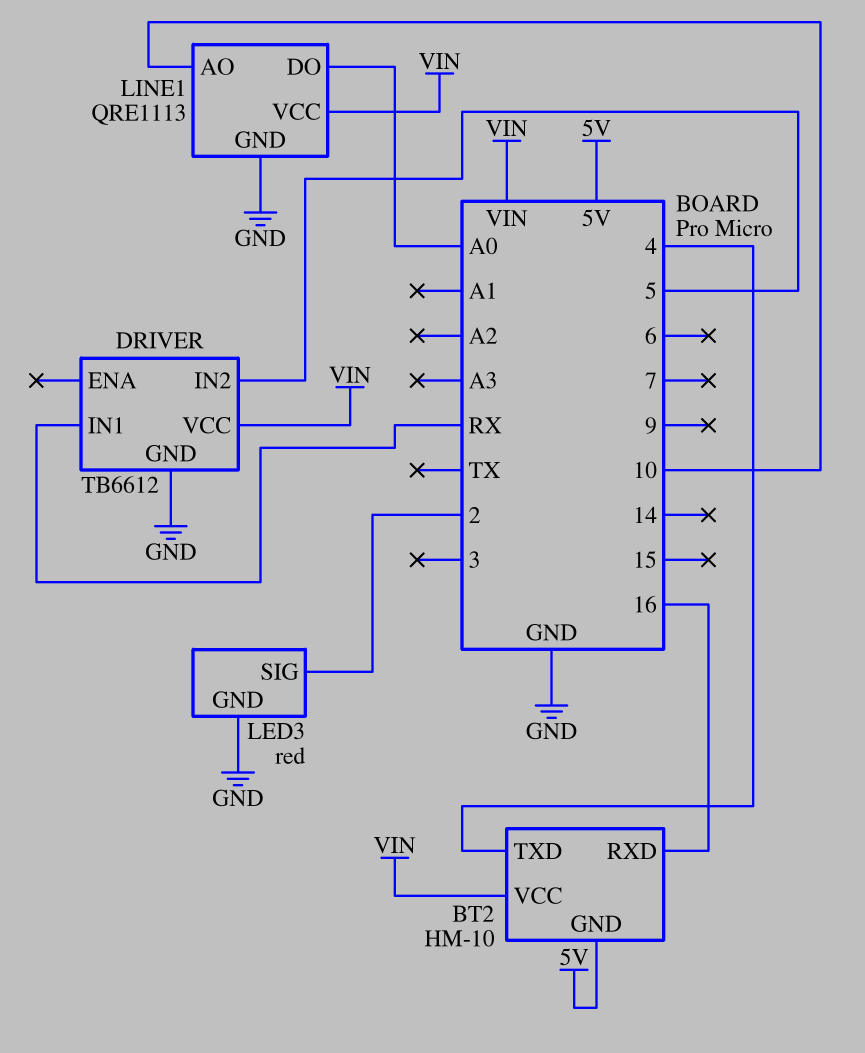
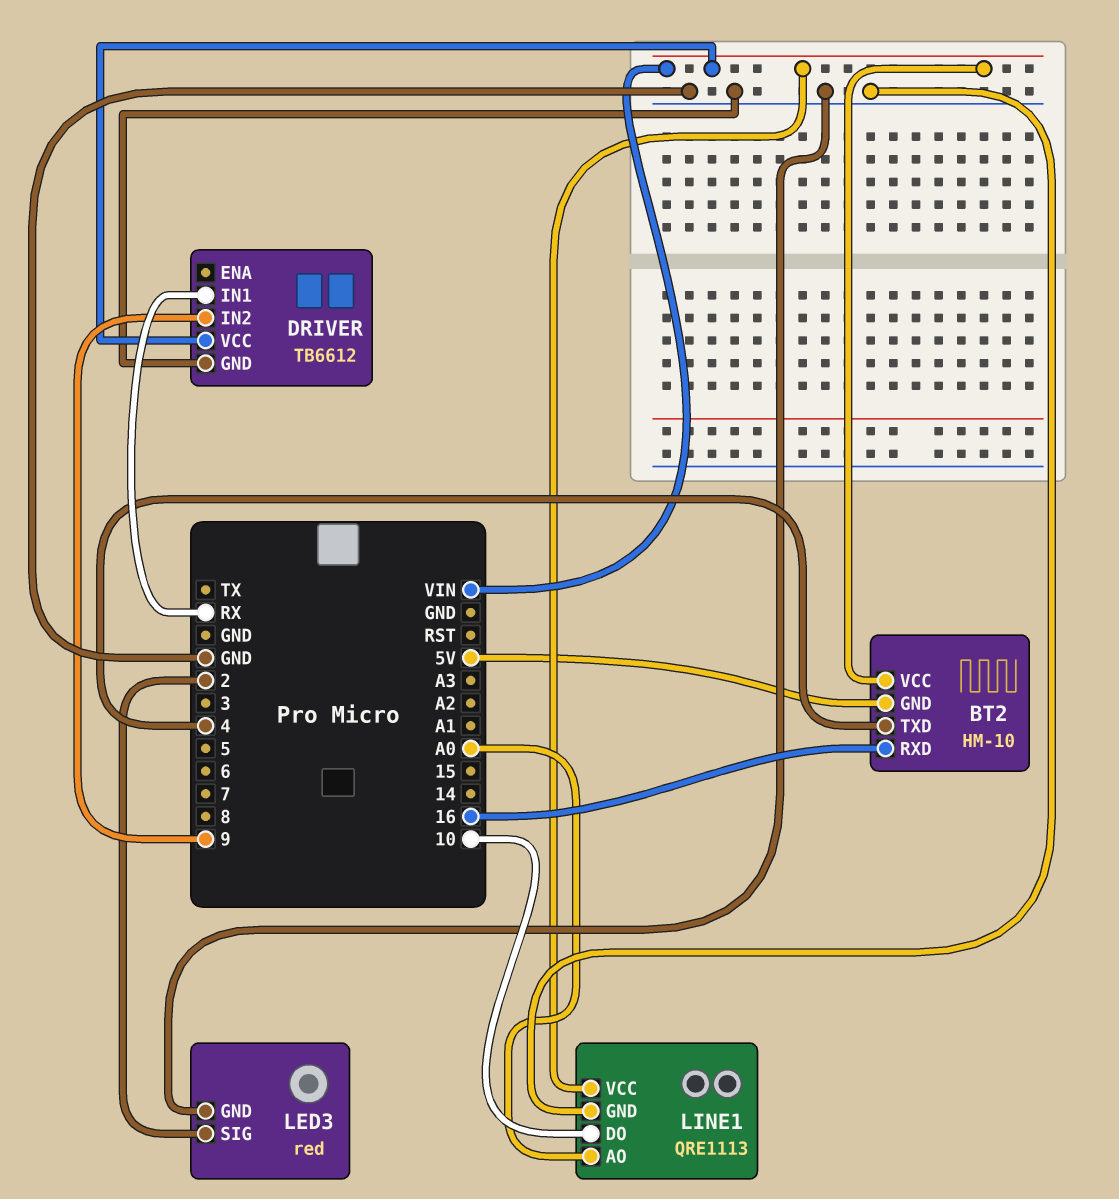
DRIVER pin IN2: 5 -> 9
LINE1 pin AO: 10 -> A0
LINE1 pin DO: A0 -> 10

